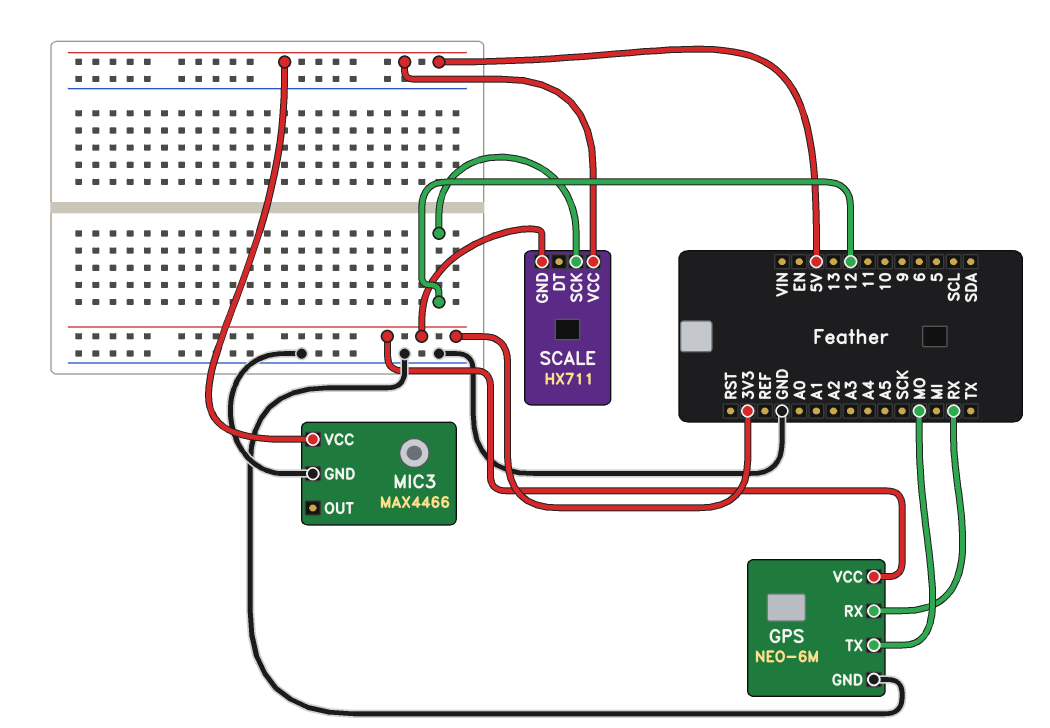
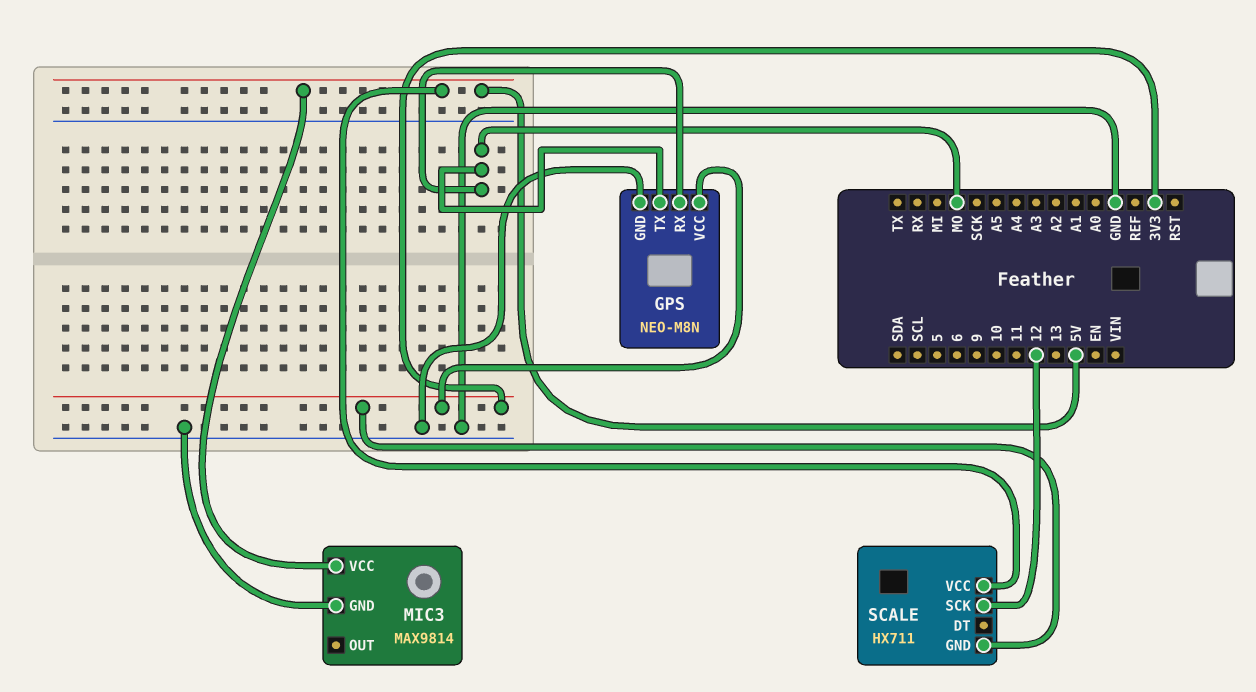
GPS: NEO-6M -> NEO-M8N
GPS pin RX: RX -> MO
MIC3: MAX4466 -> MAX9814

